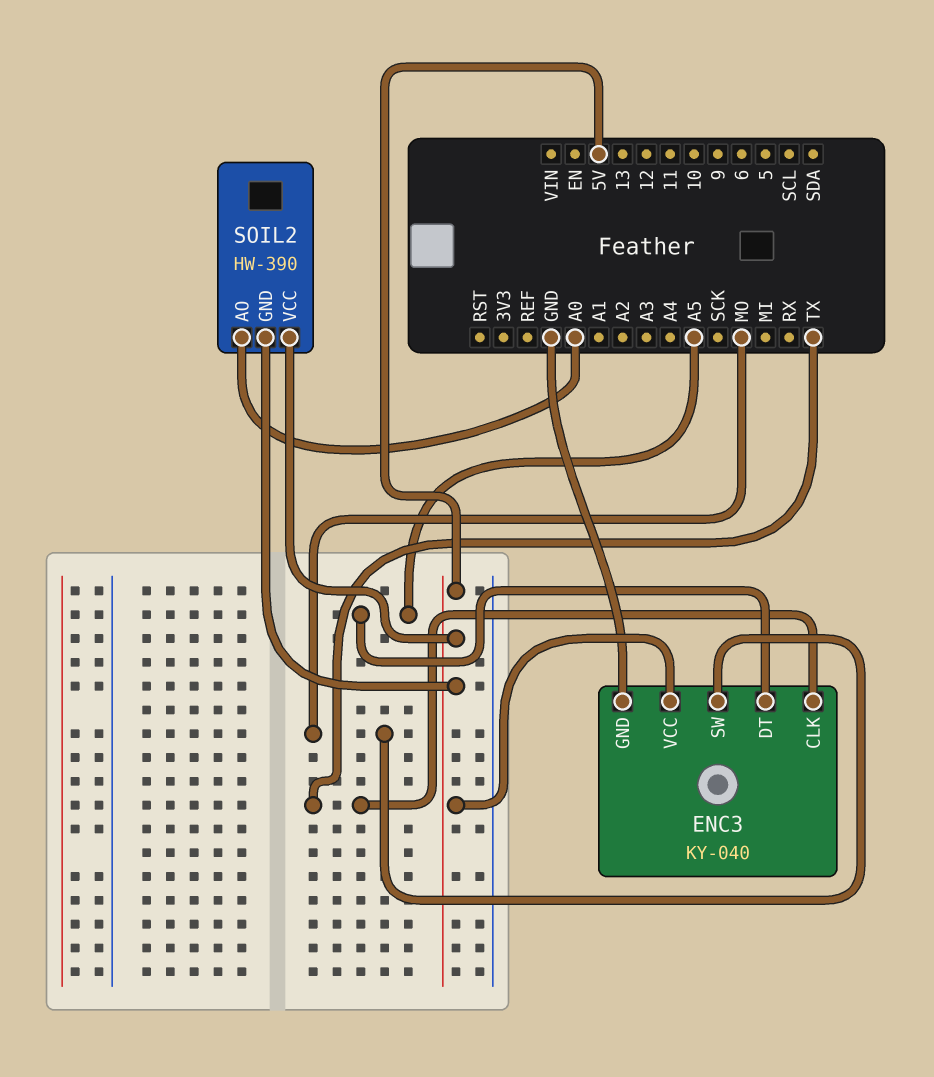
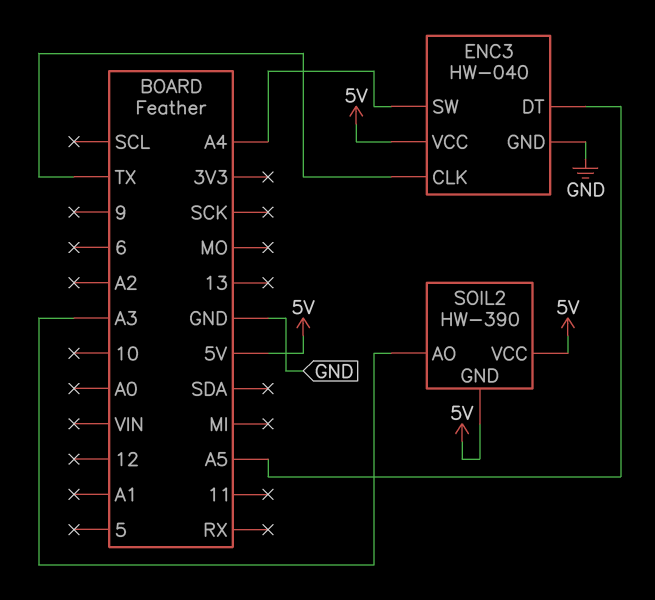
ENC3: KY-040 -> HW-040
ENC3 pin SW: MO -> A4
SOIL2 pin AO: A0 -> A3

